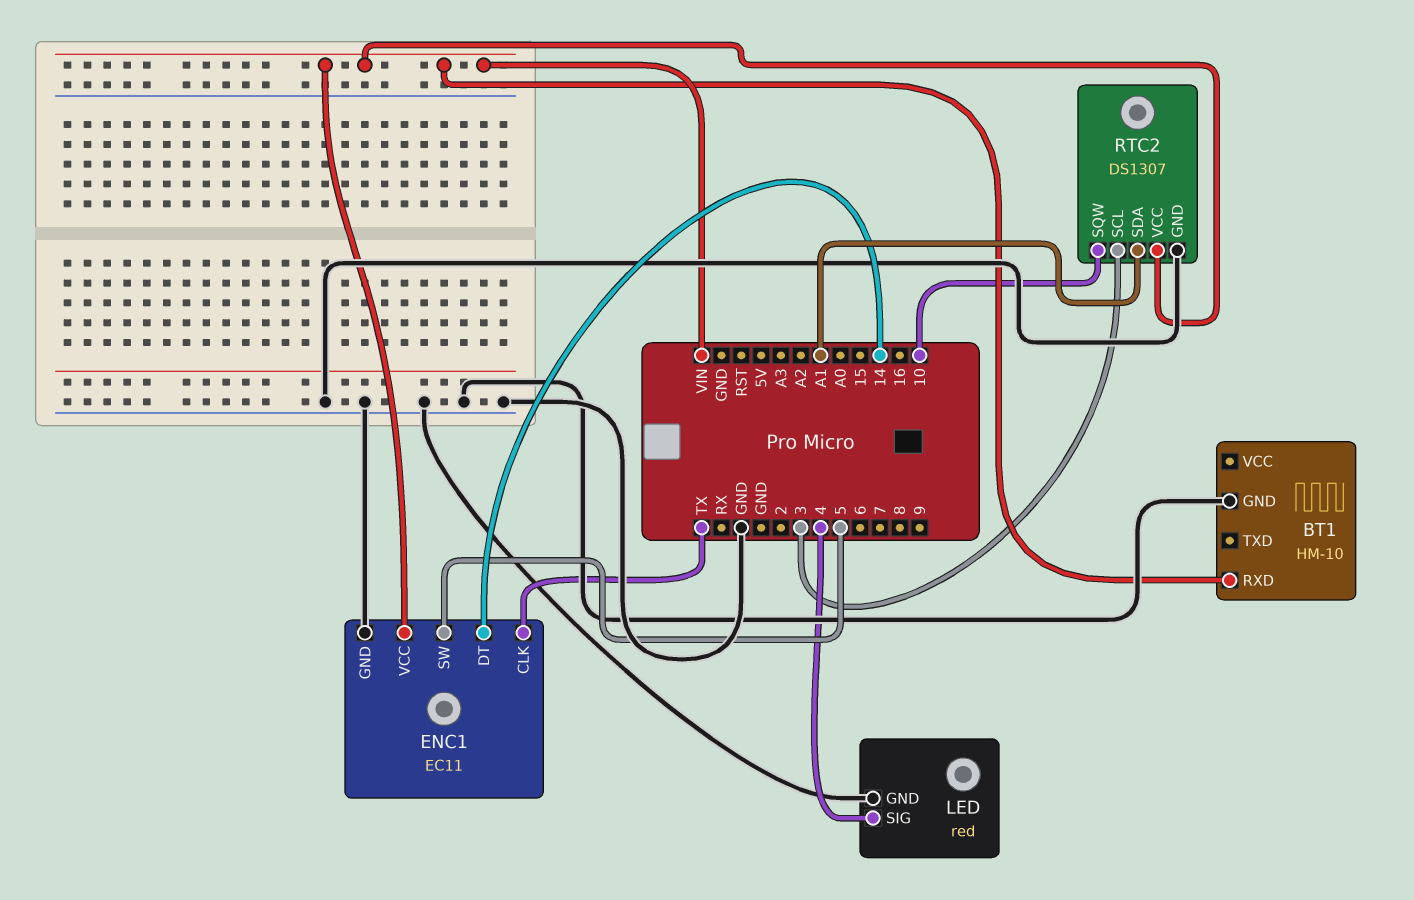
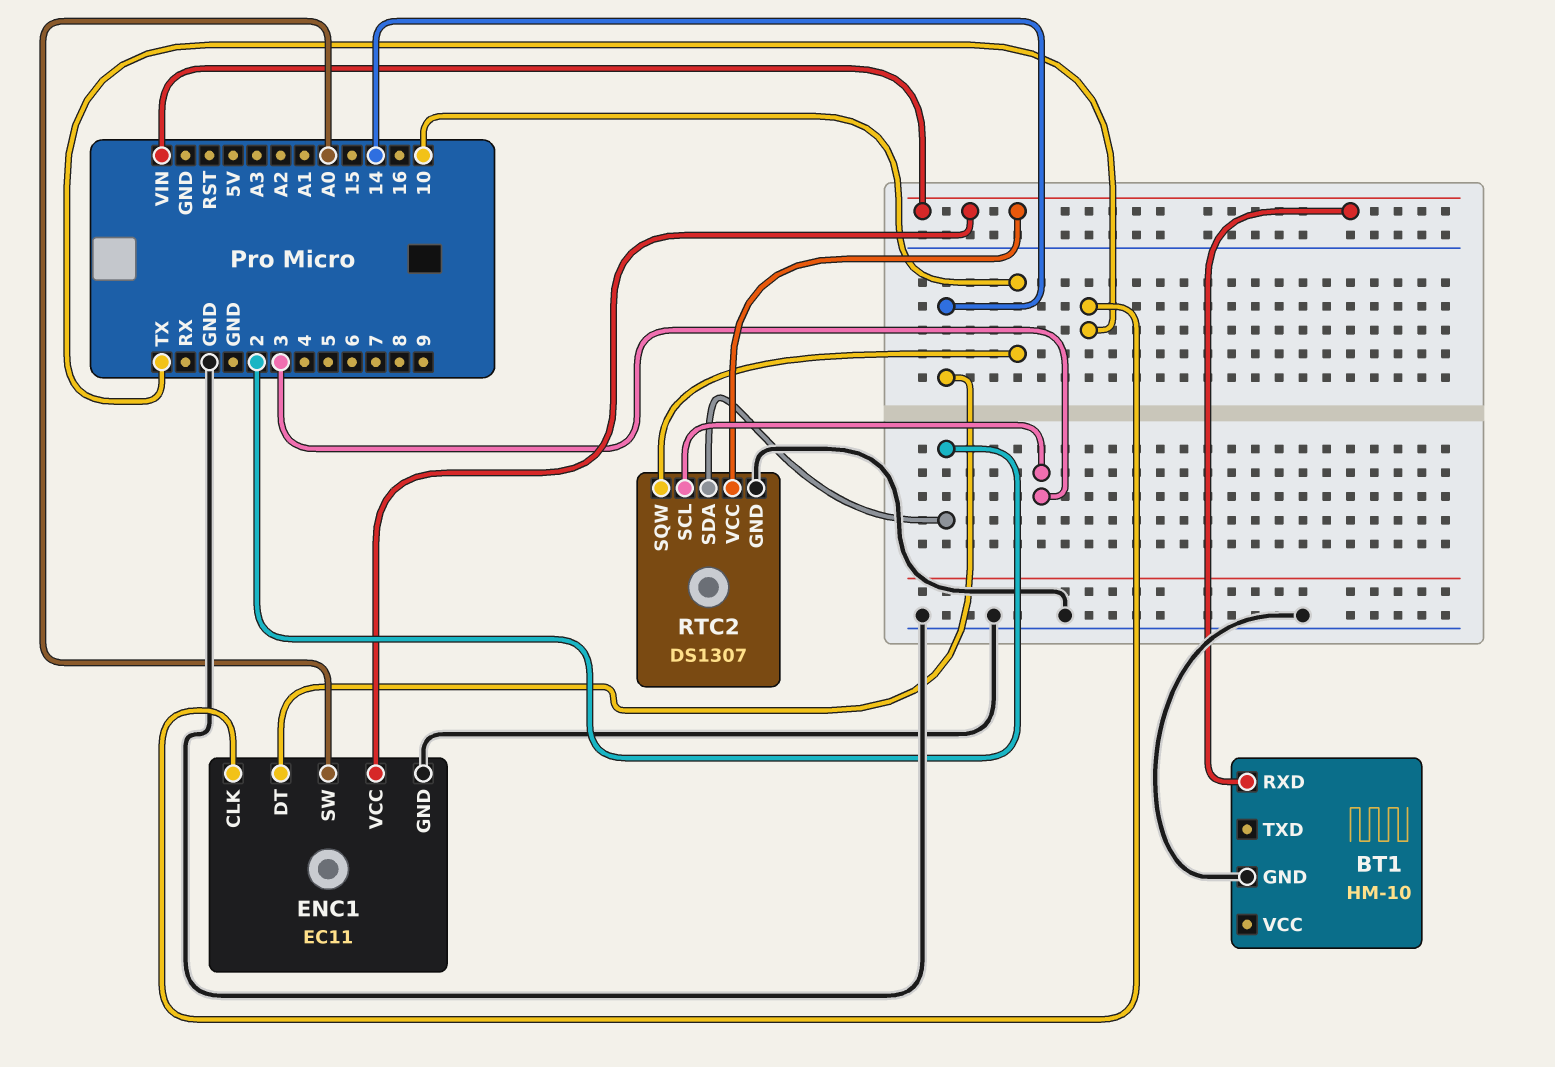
ENC1 pin SW: 5 -> A0
LED: red -> none
LED pin GND: GND -> none
LED pin SIG: 4 -> none
RTC2 pin SDA: A1 -> 2

